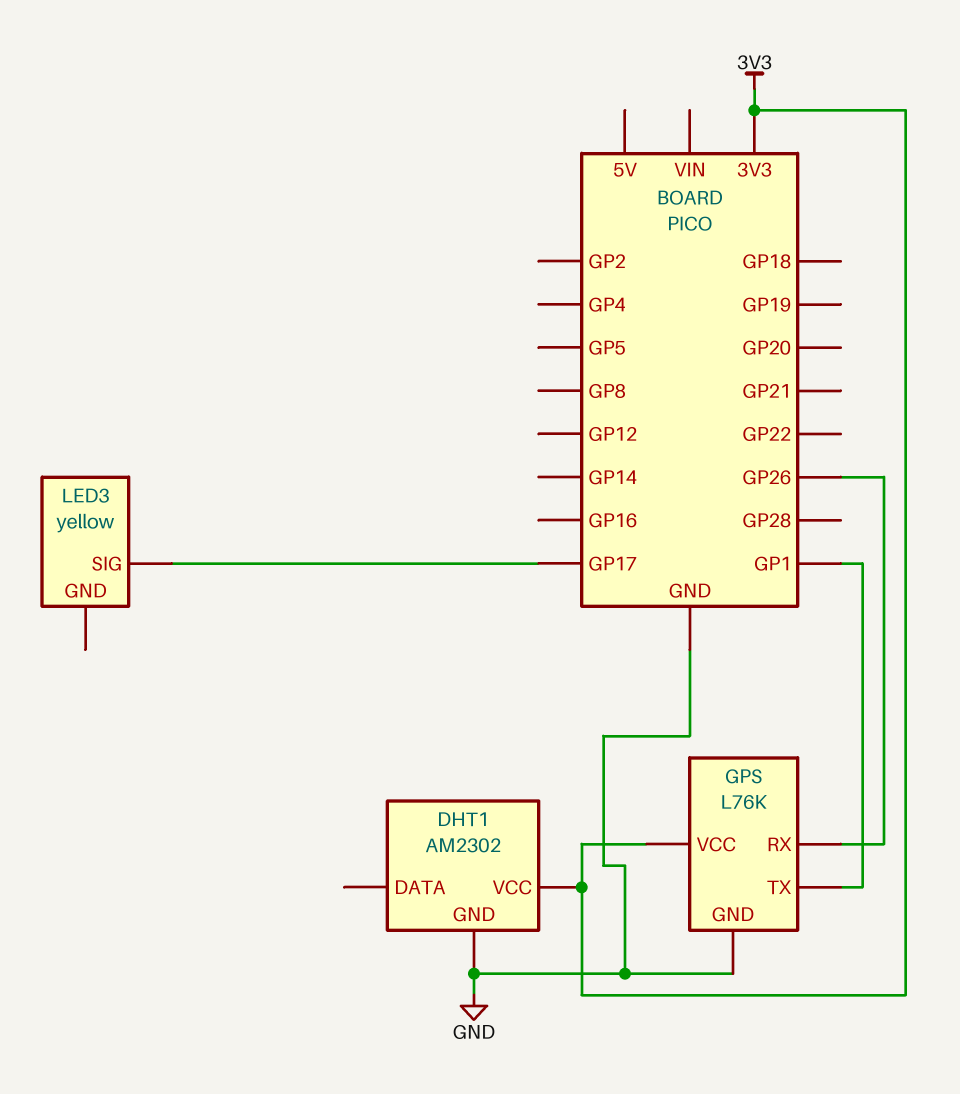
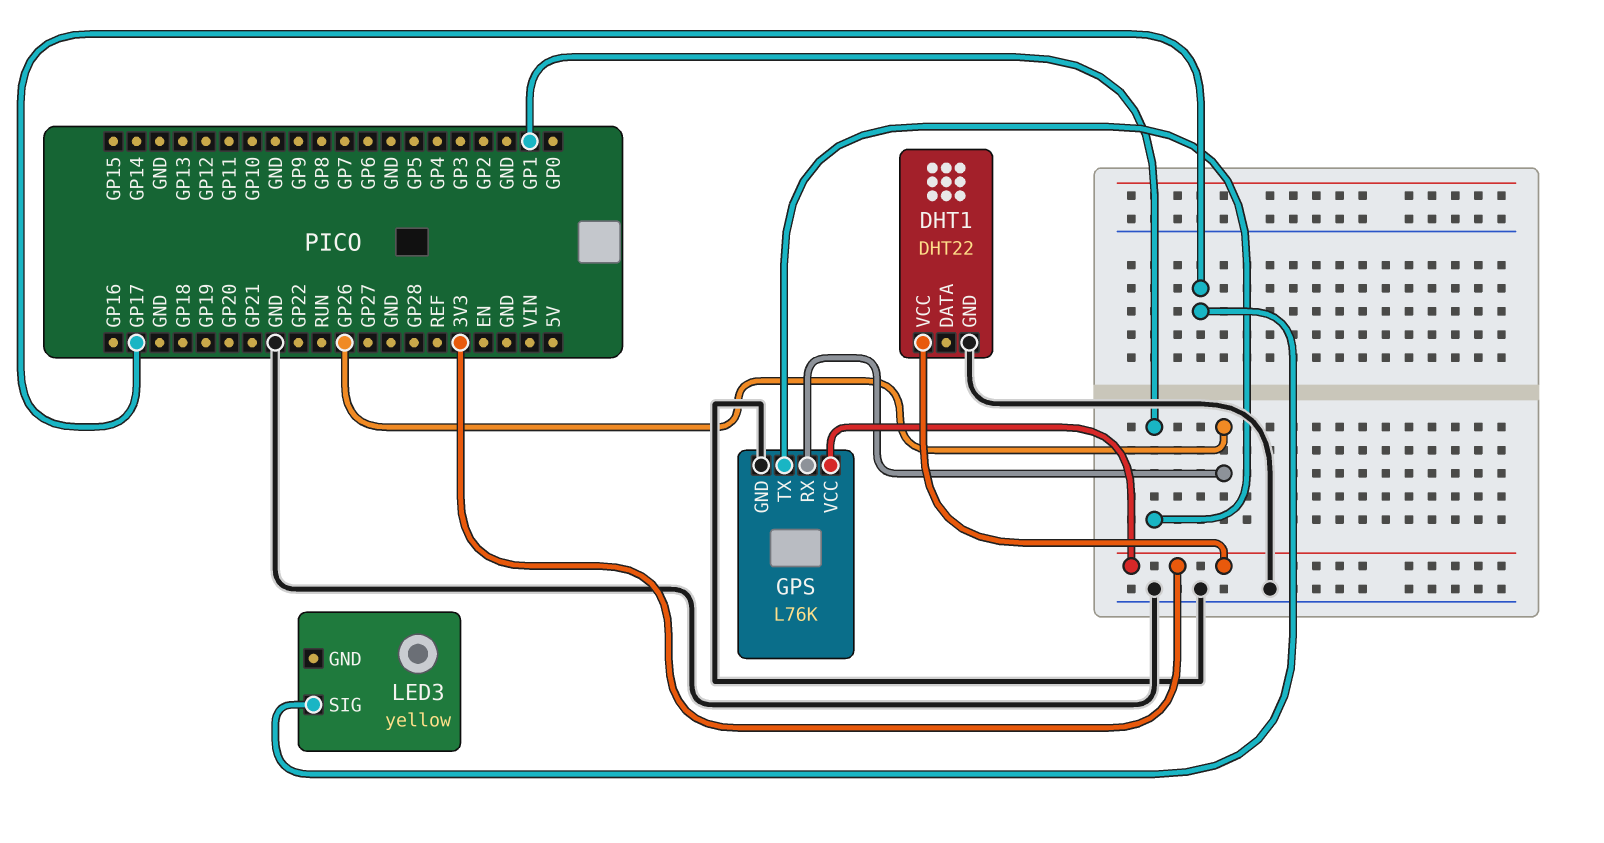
DHT1: AM2302 -> DHT22

